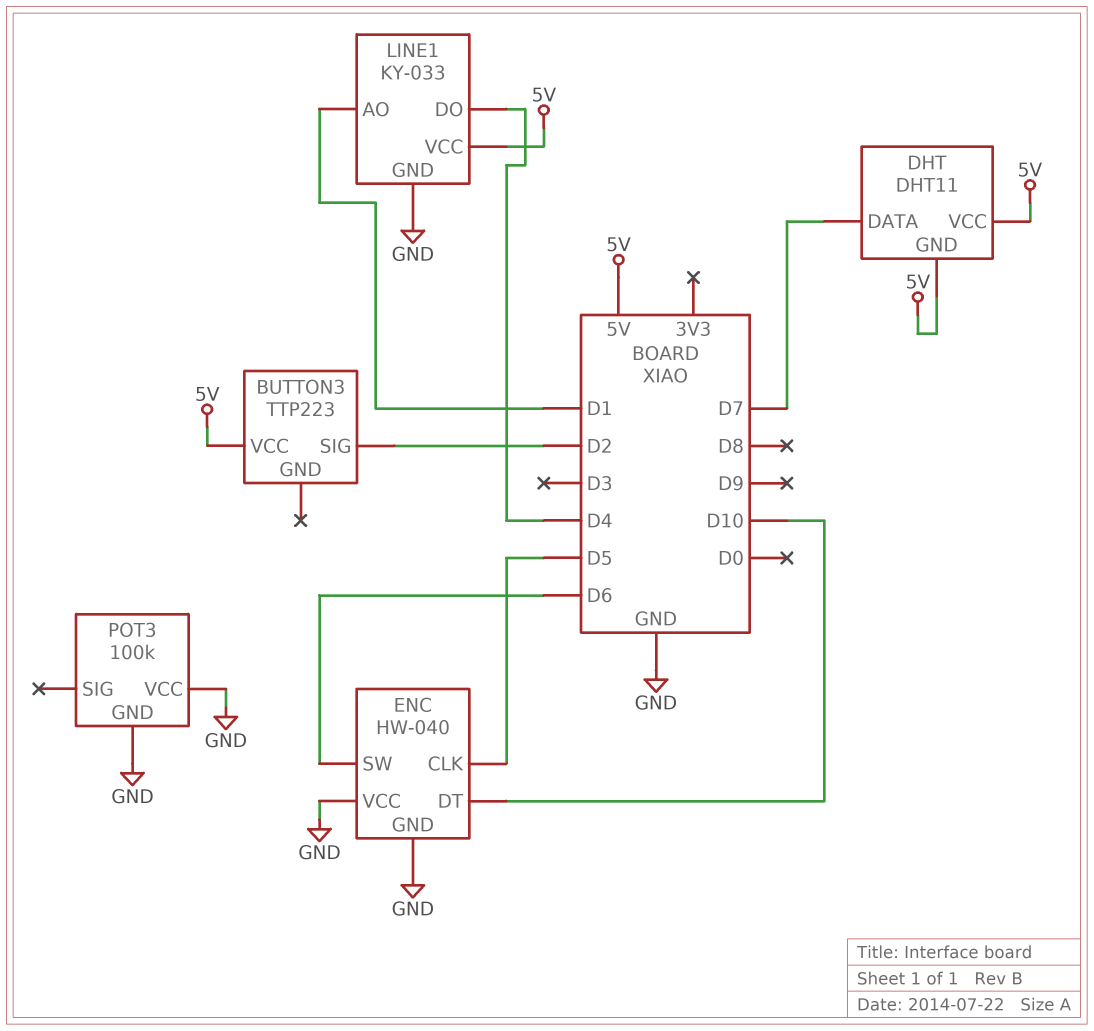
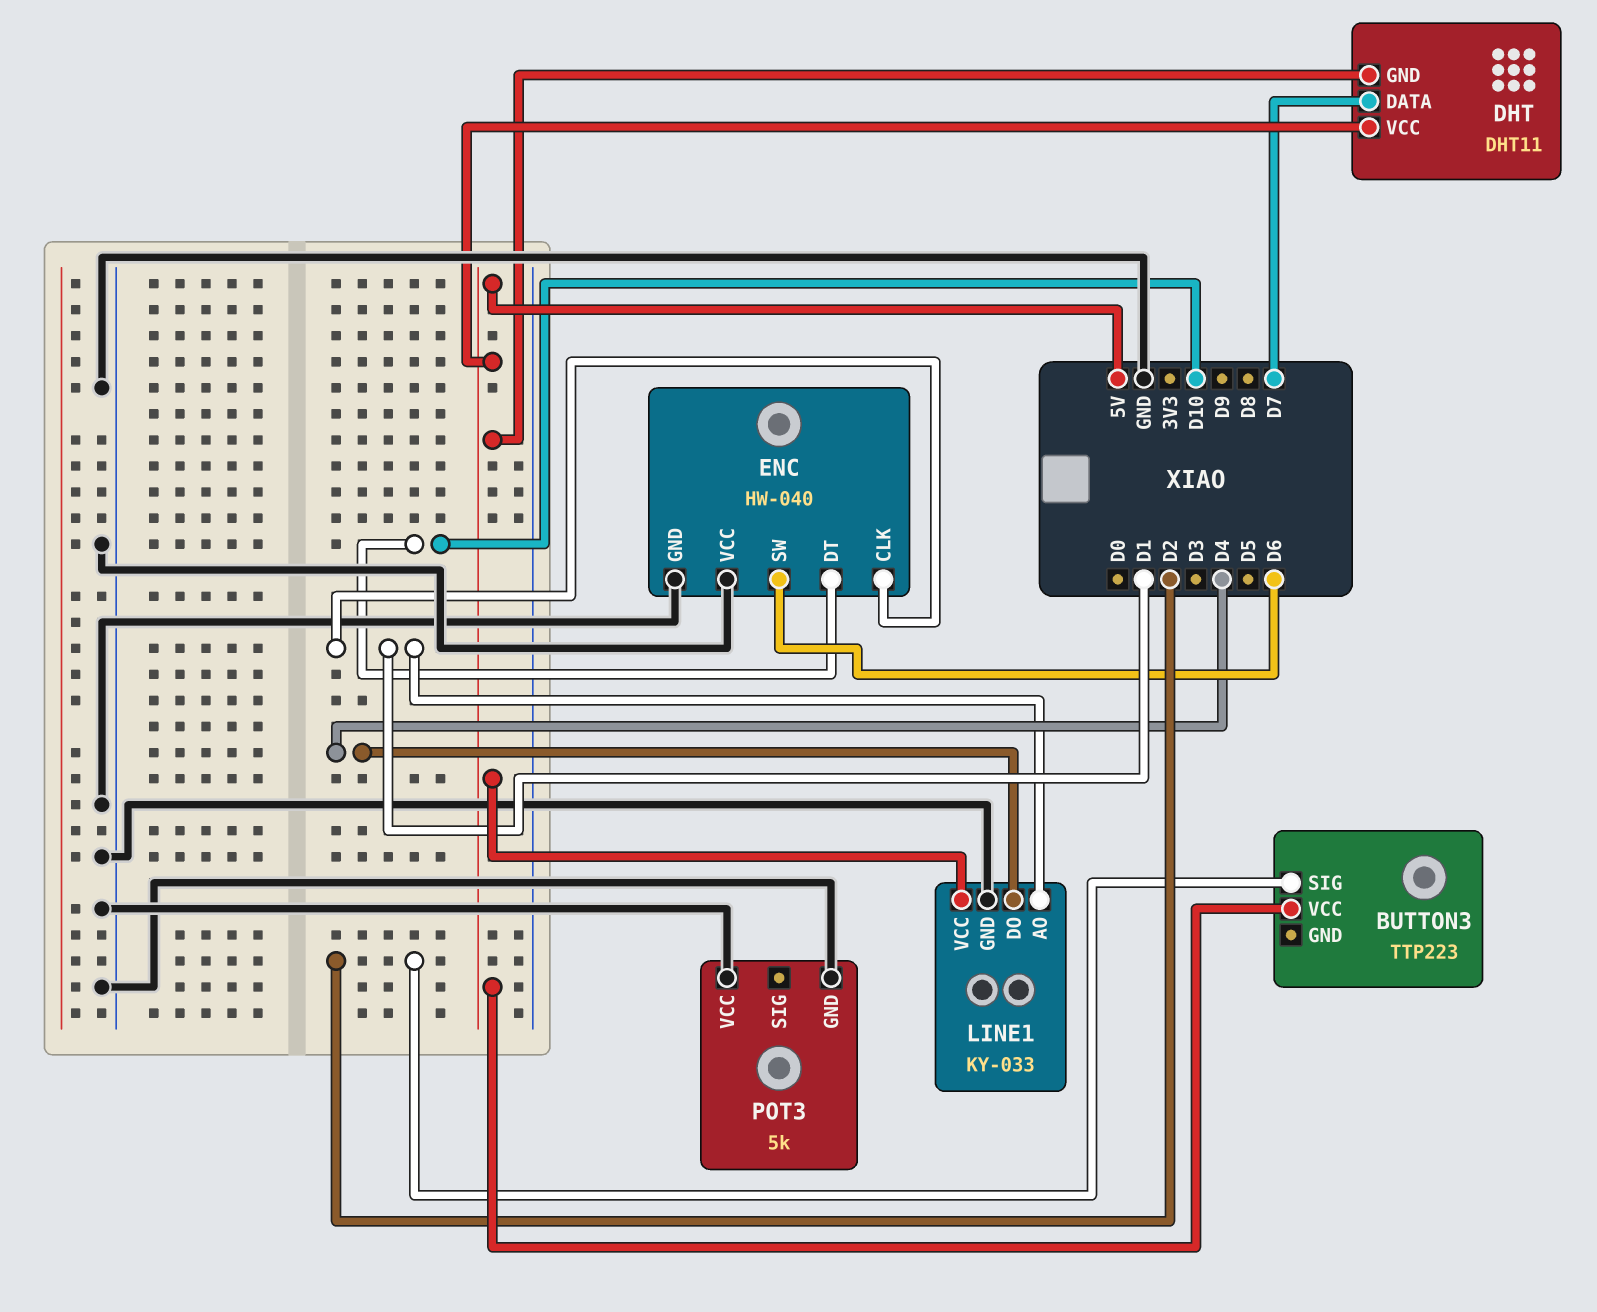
ENC pin CLK: D5 -> D1
POT3: 100k -> 5k

